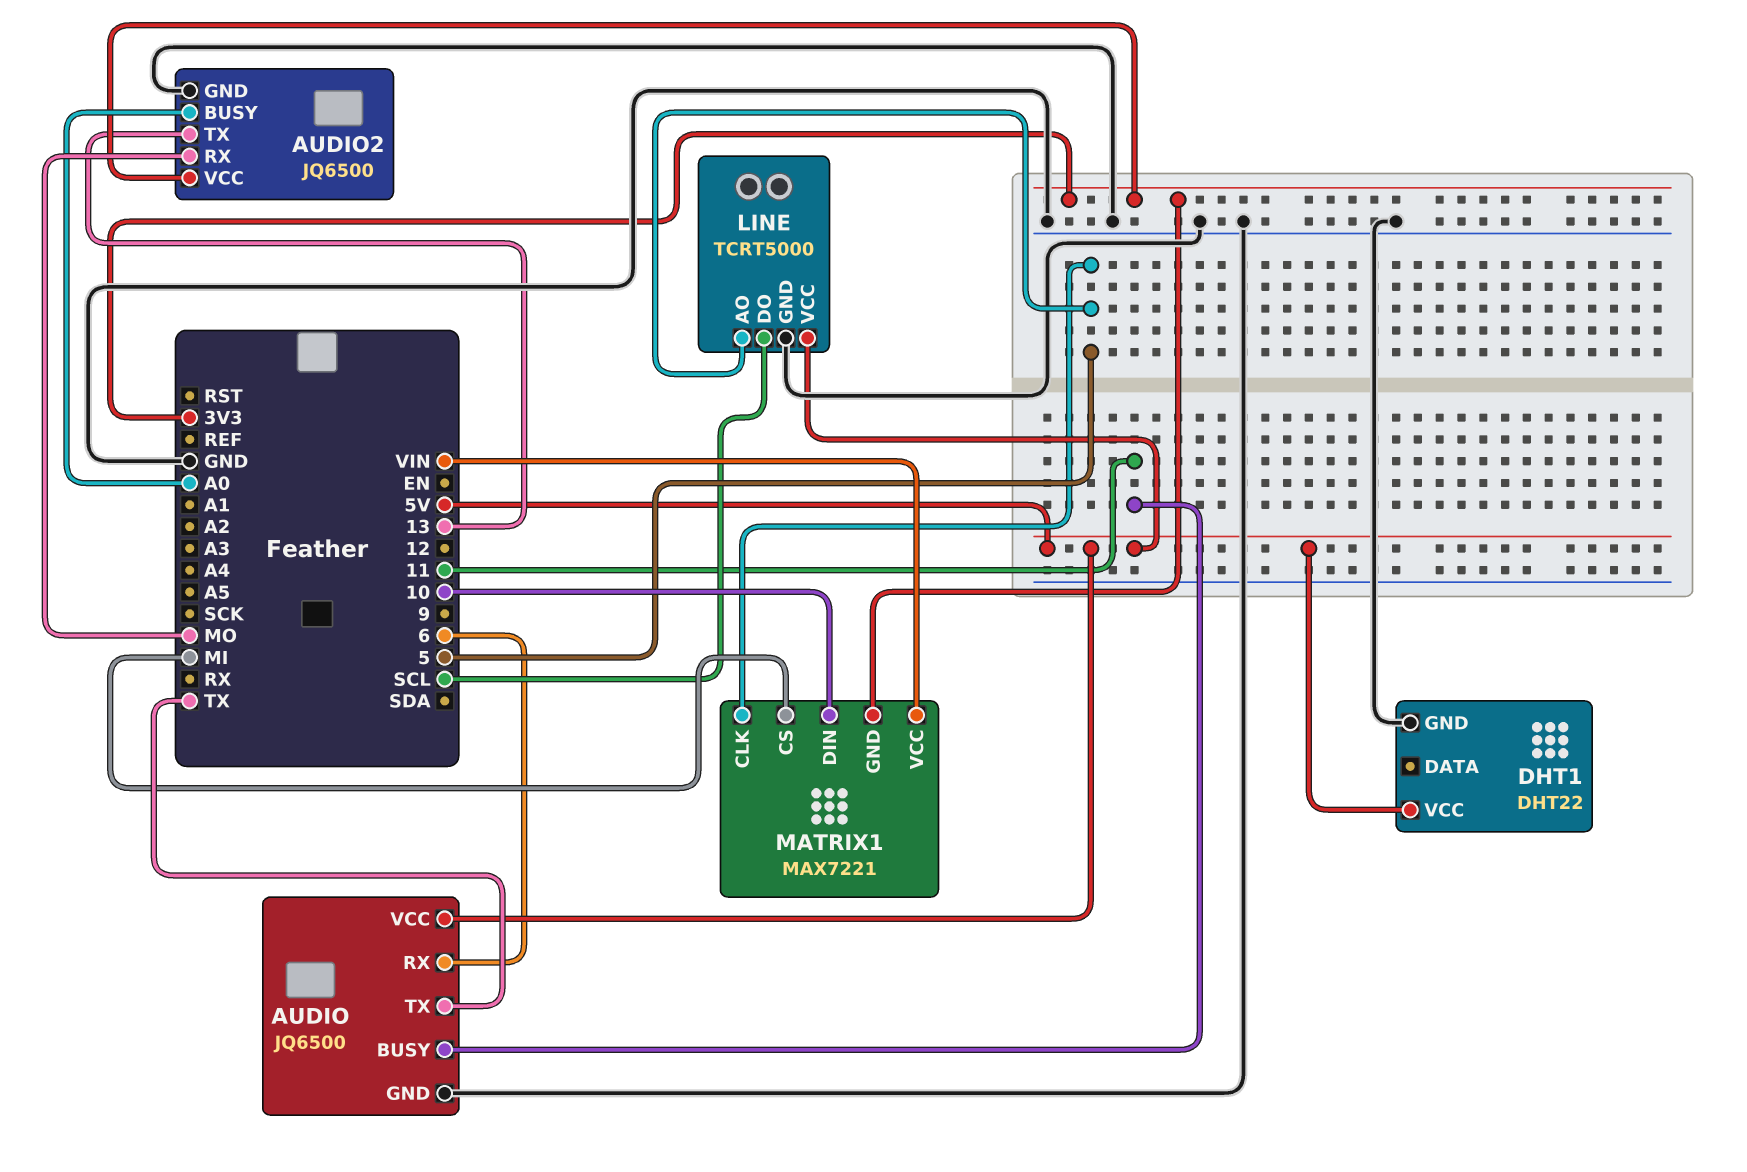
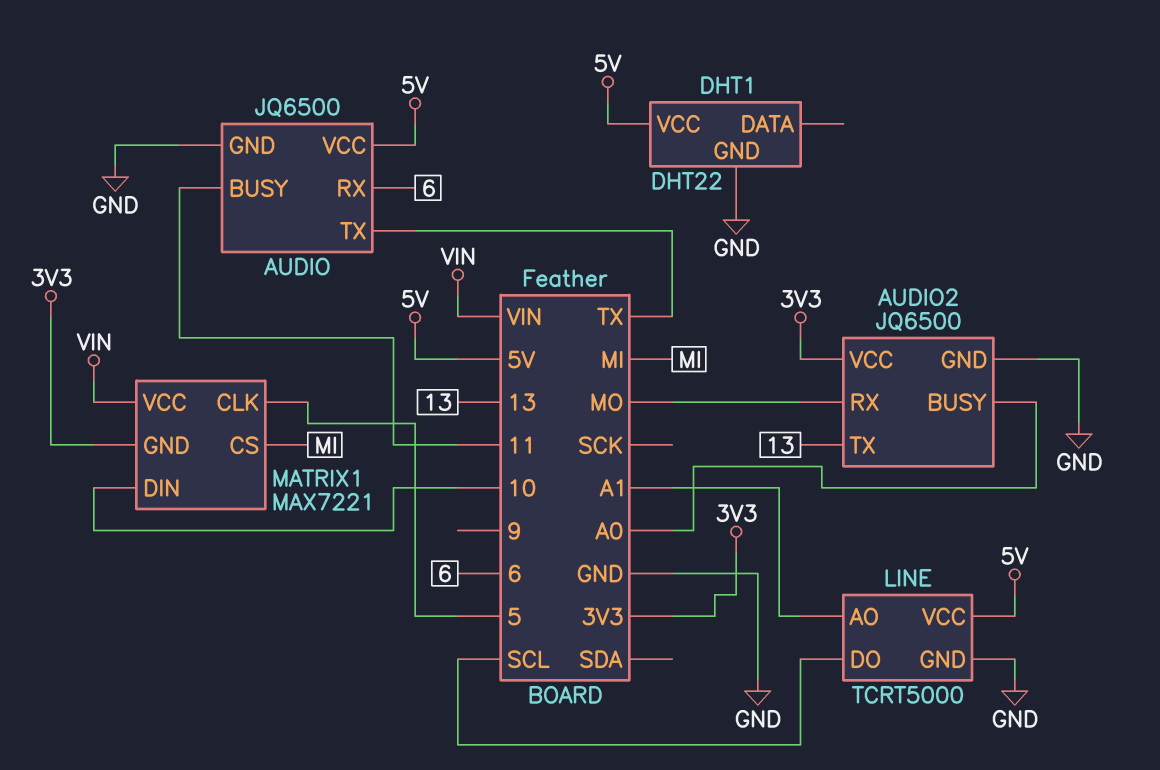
LINE pin AO: 5 -> A1

